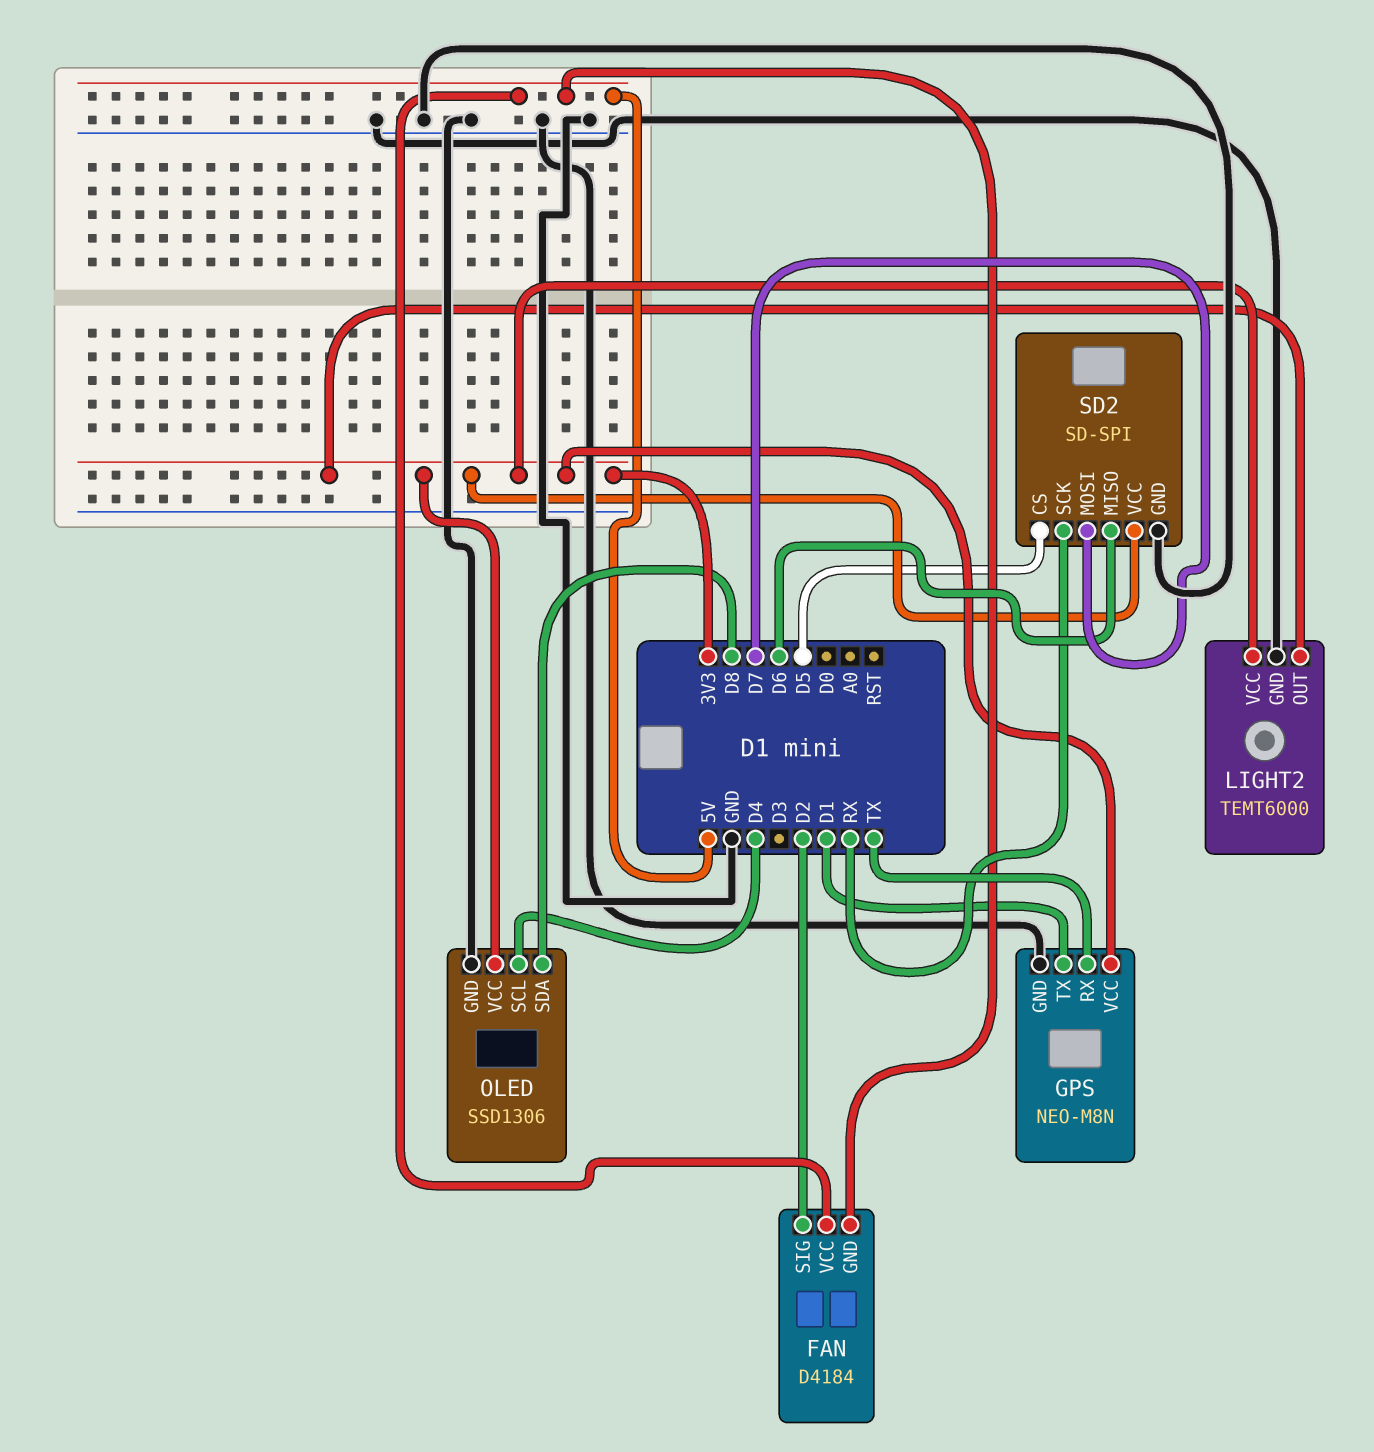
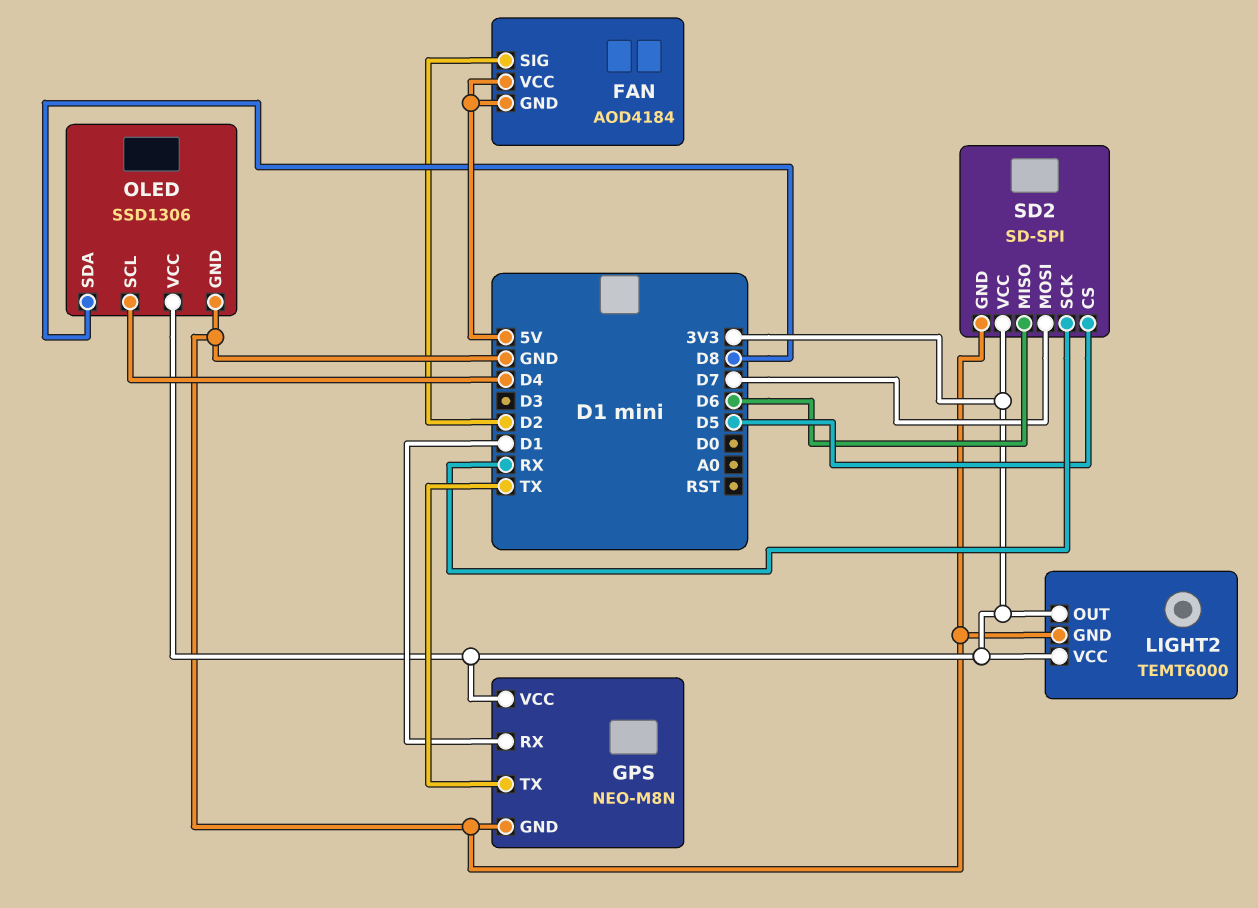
FAN: D4184 -> AOD4184
GPS pin RX: TX -> D1
GPS pin TX: D1 -> TX

